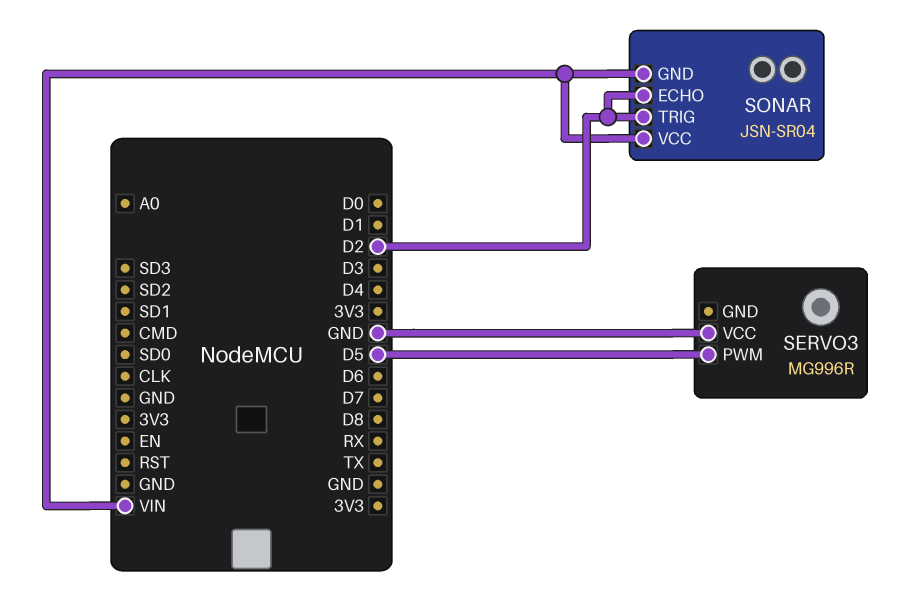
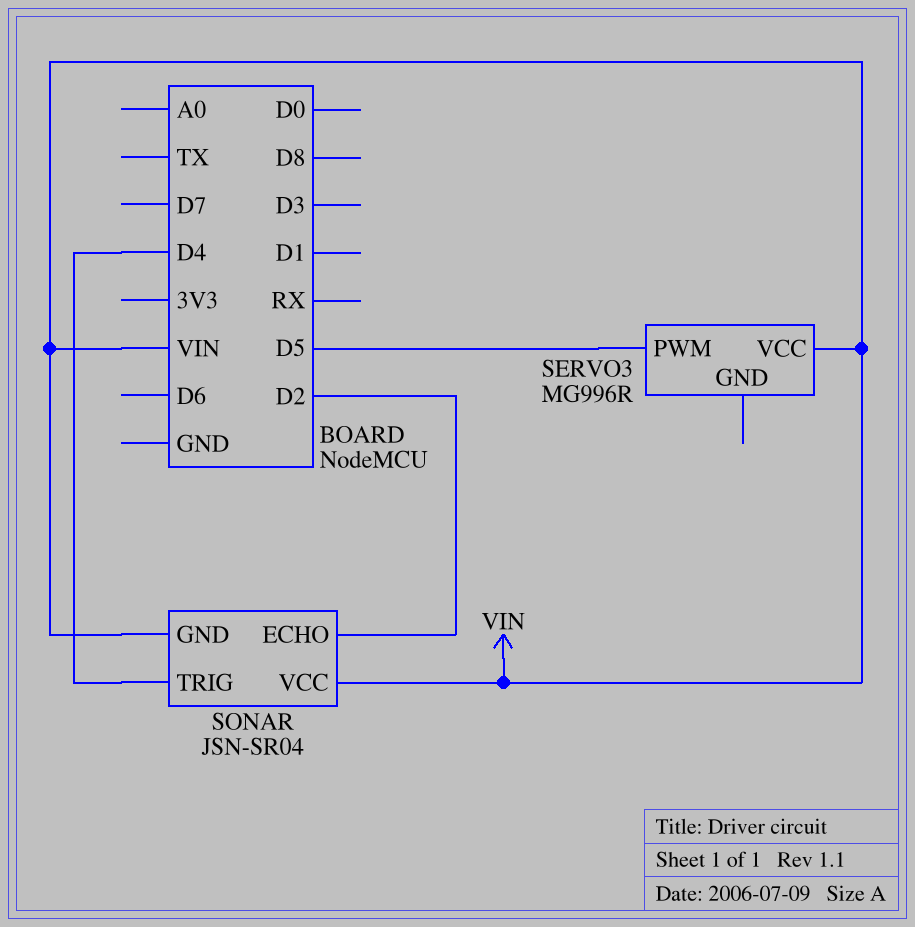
SERVO3 pin VCC: GND -> VIN
SONAR pin TRIG: D2 -> D4

